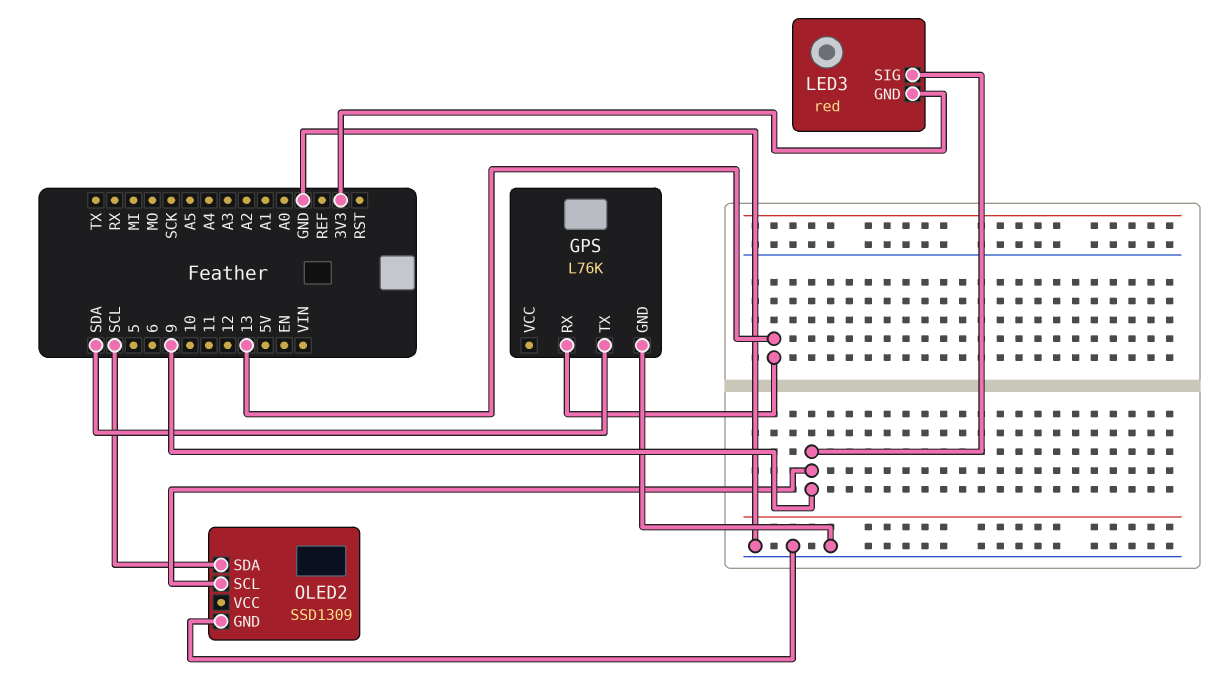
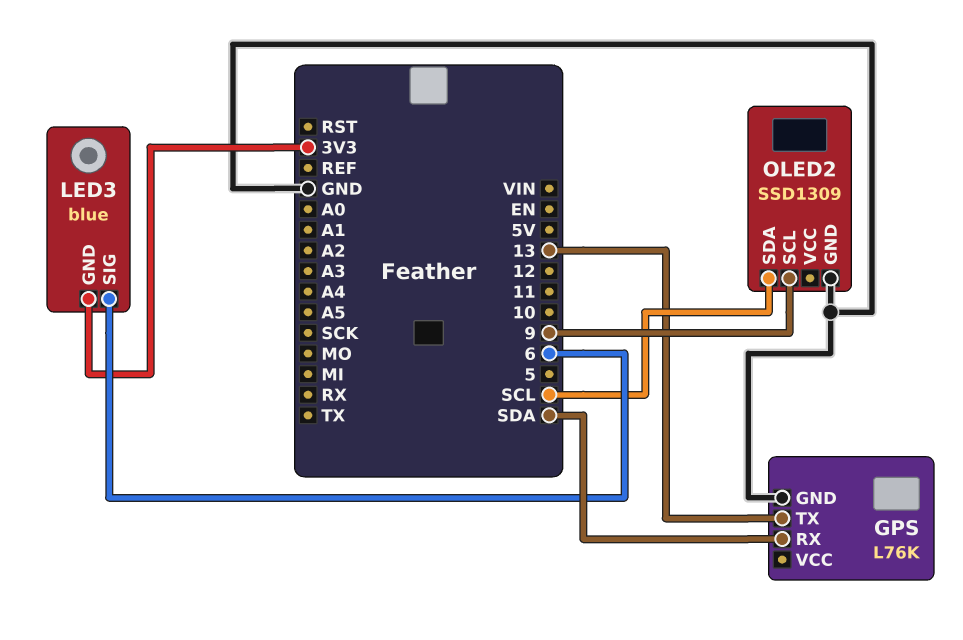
GPS pin RX: 13 -> SDA
GPS pin TX: SDA -> 13
LED3: red -> blue
LED3 pin SIG: 9 -> 6

